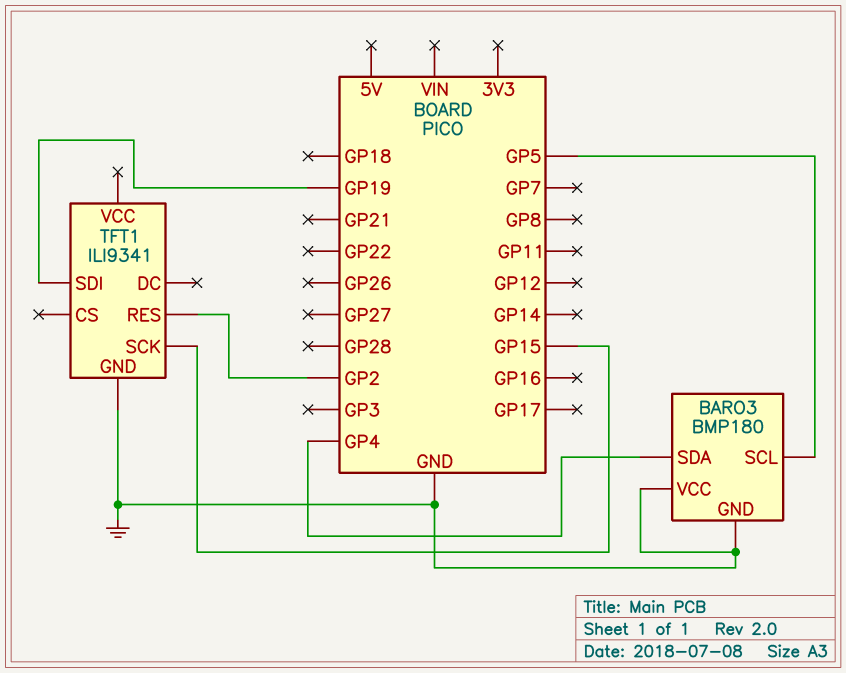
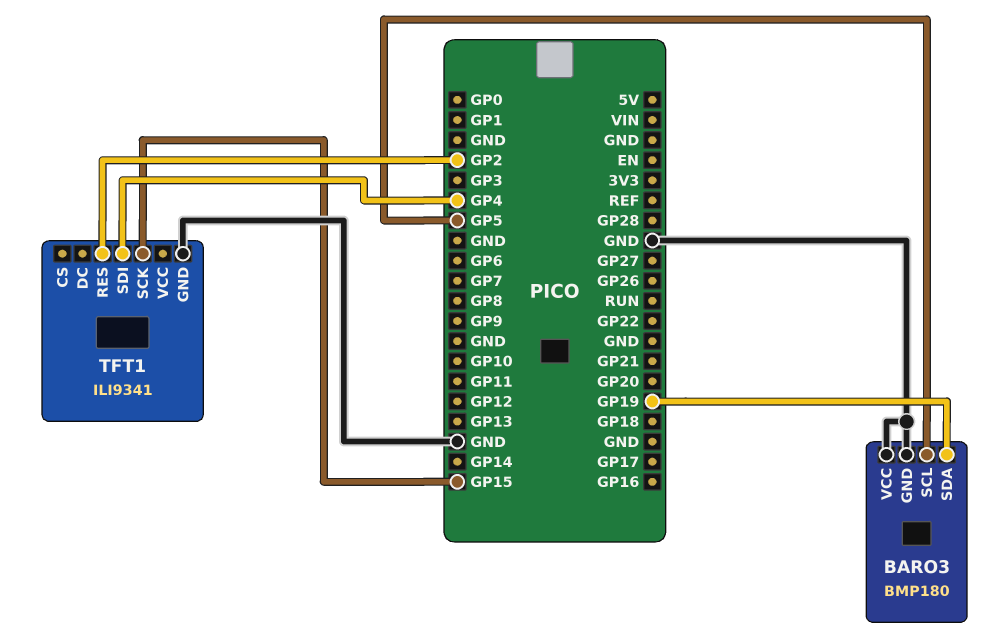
BARO3 pin SDA: GP4 -> GP19
TFT1 pin SDI: GP19 -> GP4

